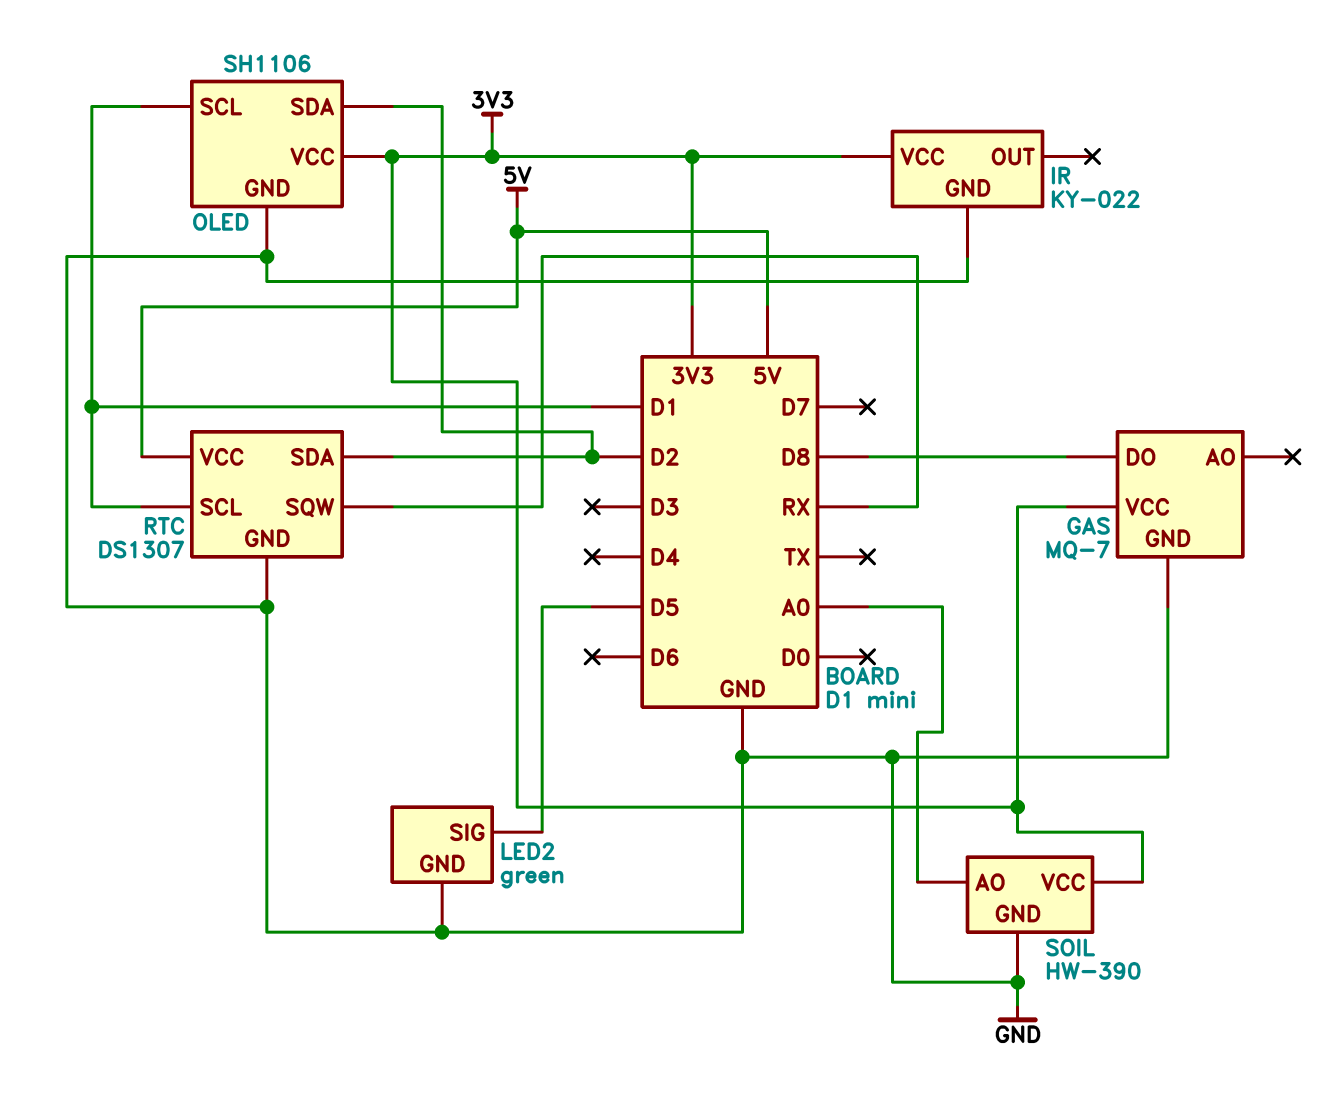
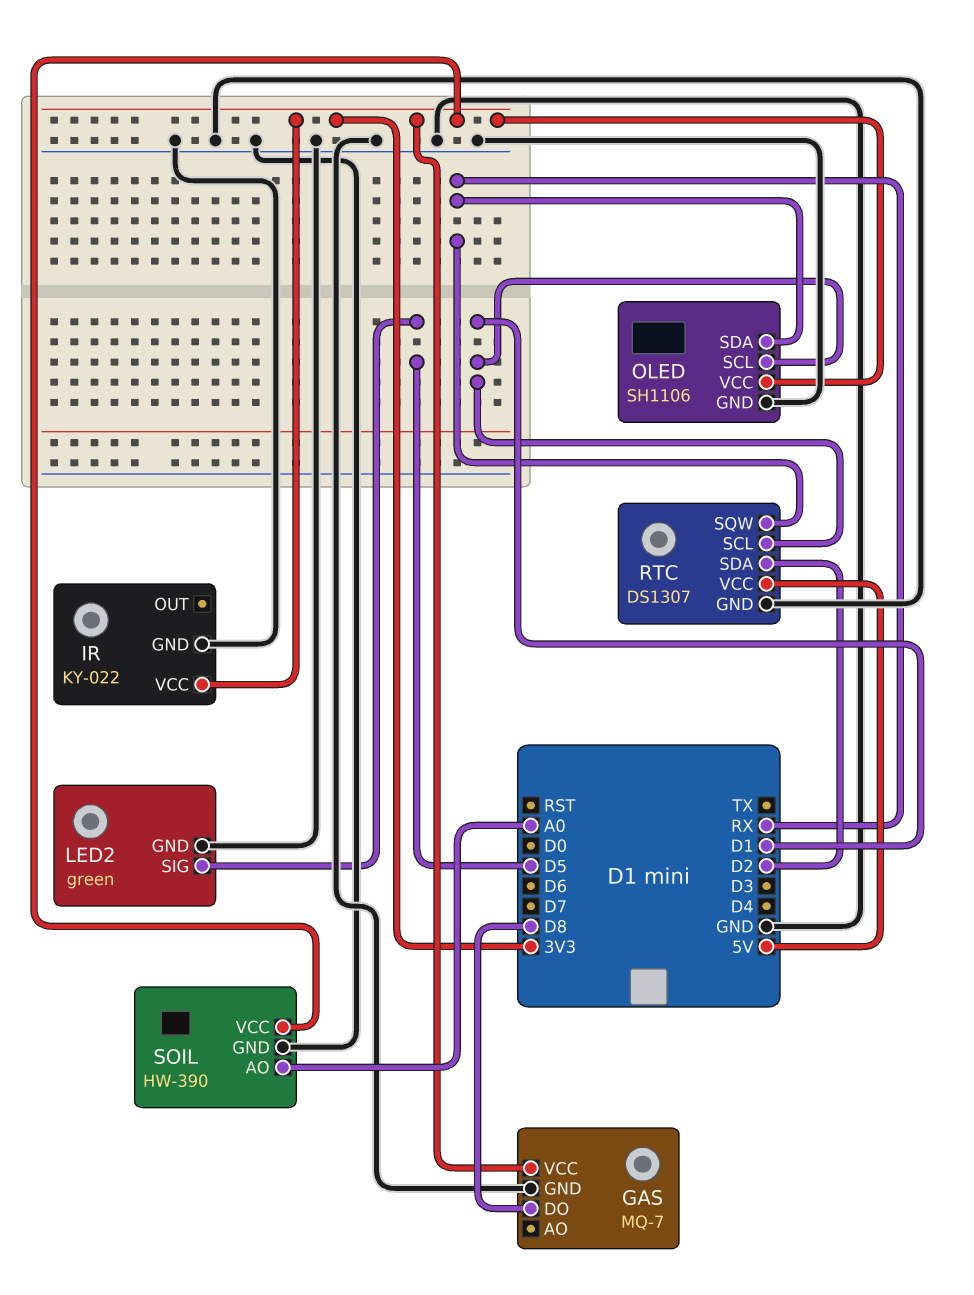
OLED pin SDA: D2 -> RX

